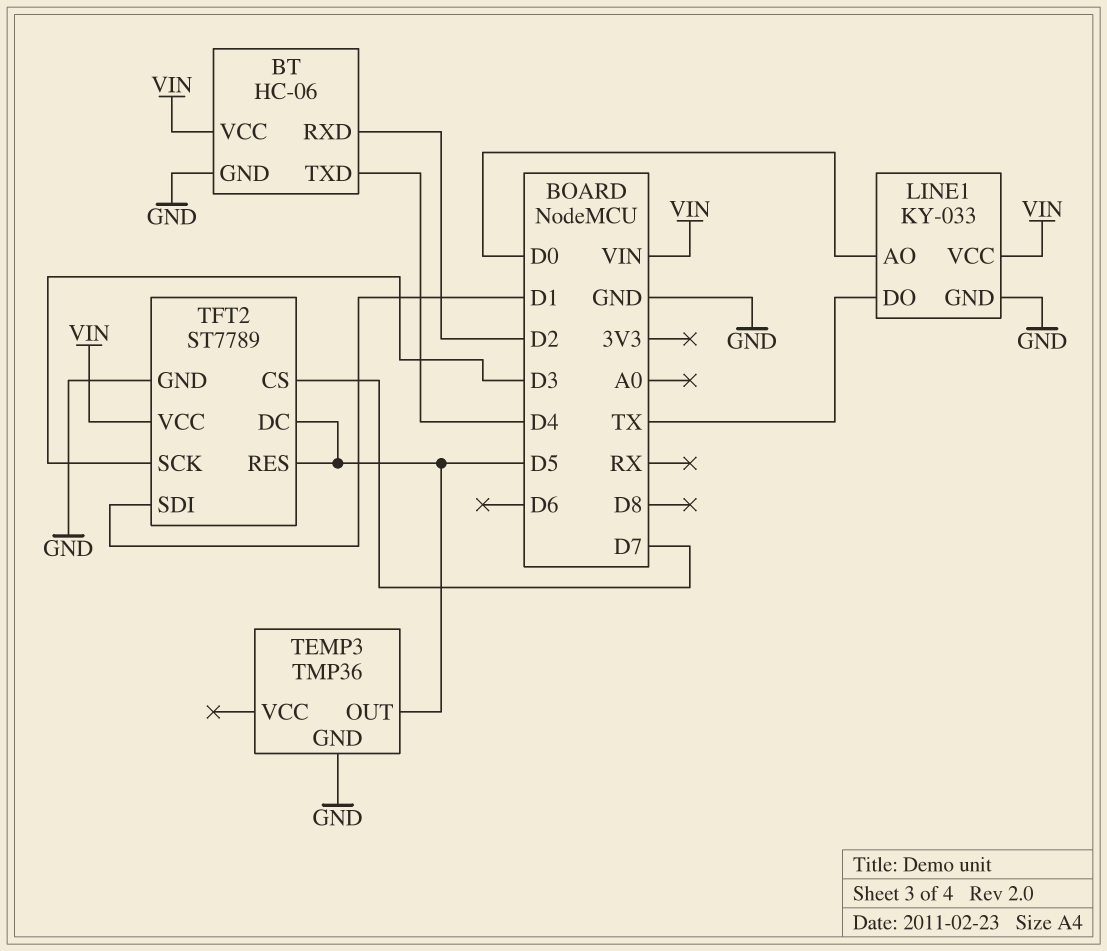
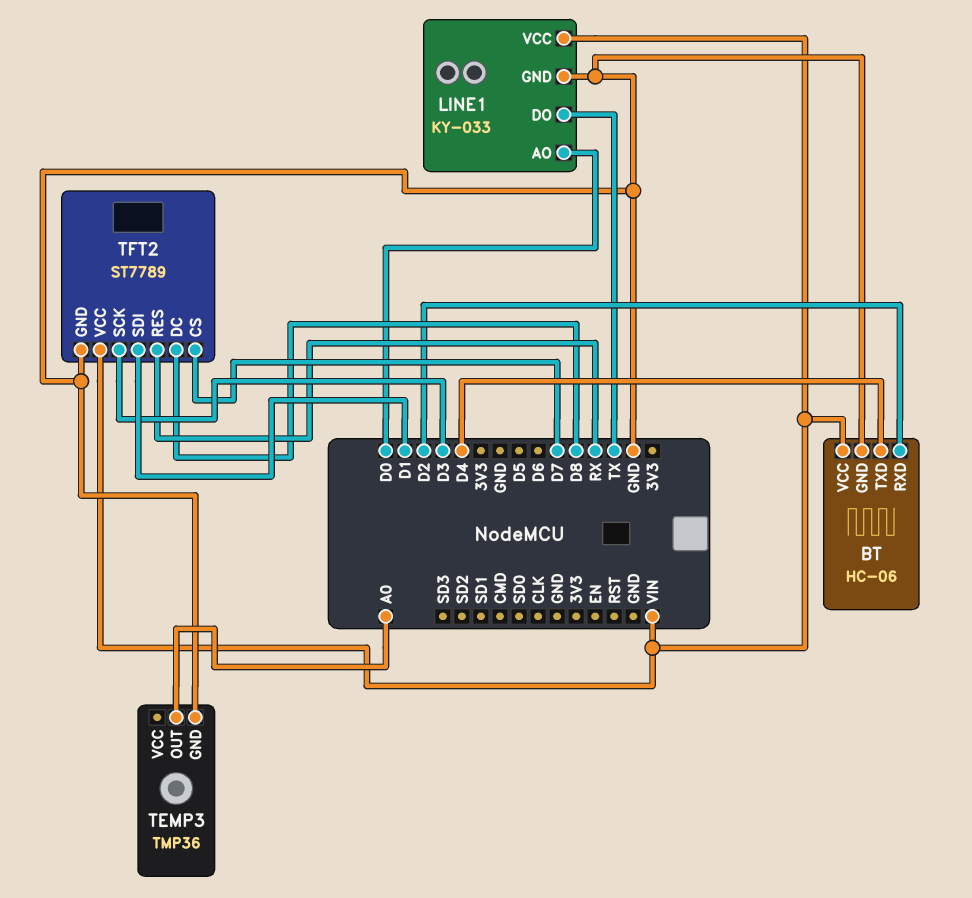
TEMP3 pin OUT: D5 -> A0
TFT2 pin DC: D5 -> D8
TFT2 pin RES: D5 -> RX

